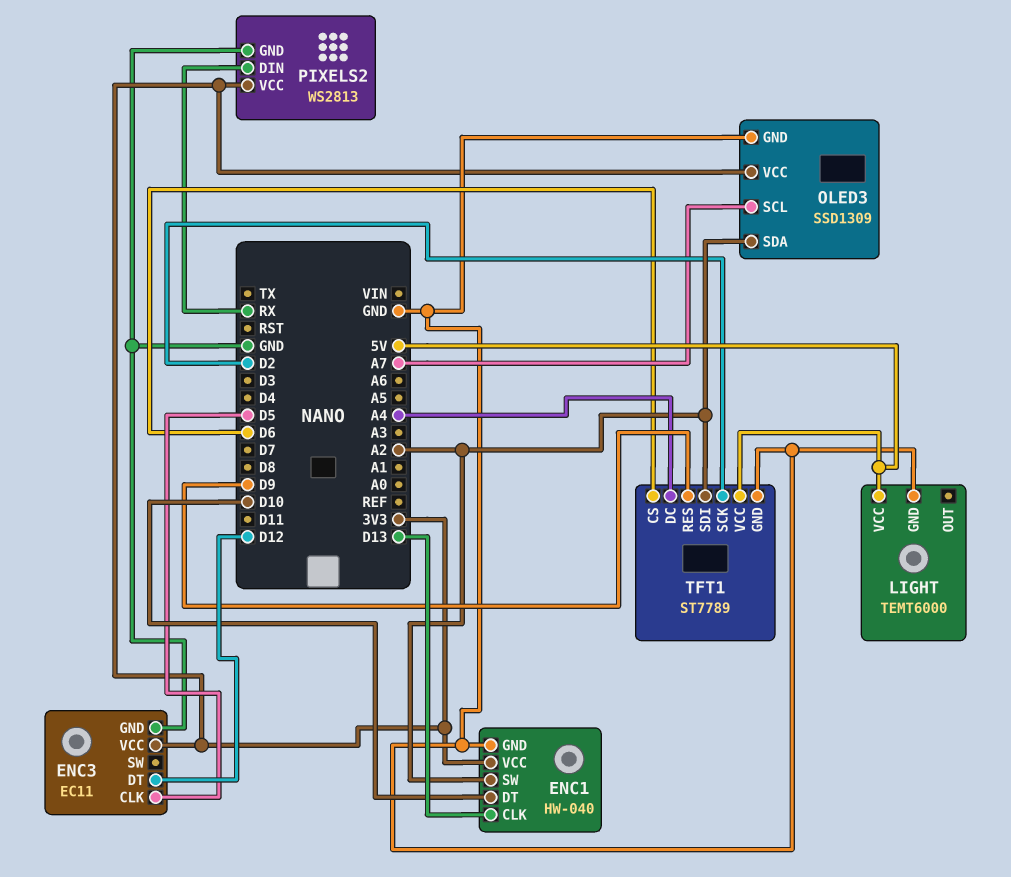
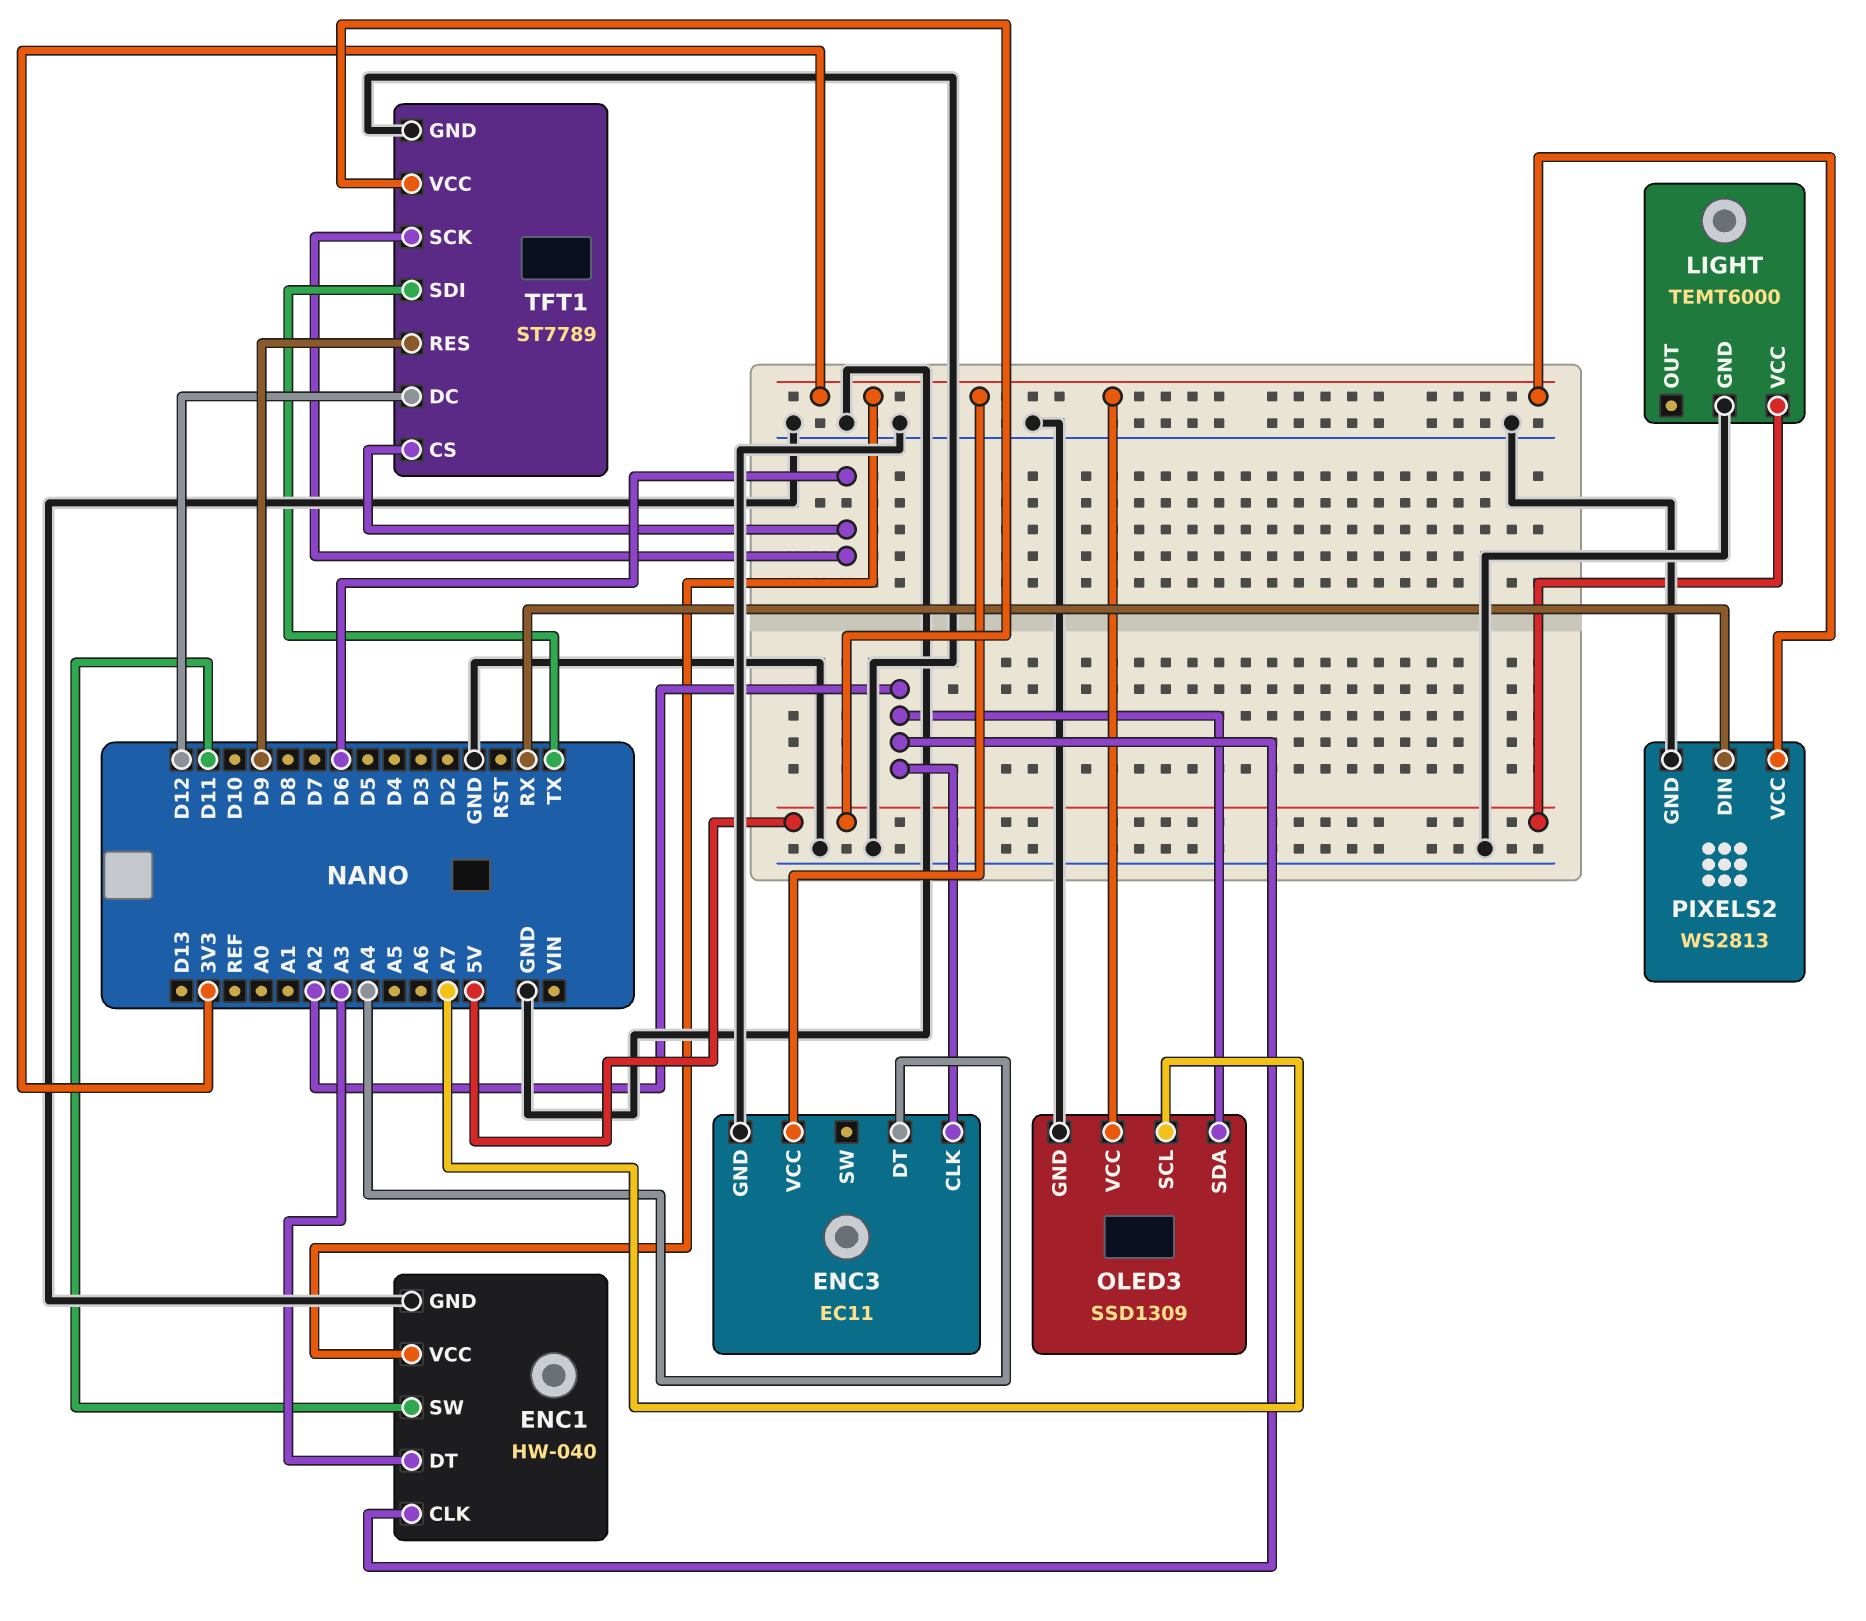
ENC1 pin CLK: D13 -> A2
ENC1 pin DT: D10 -> A3
ENC1 pin SW: A2 -> D11
ENC3 pin CLK: D5 -> A2
ENC3 pin DT: D12 -> A4
TFT1 pin DC: A4 -> D12
TFT1 pin SCK: D2 -> D6
TFT1 pin SDI: A2 -> TX

